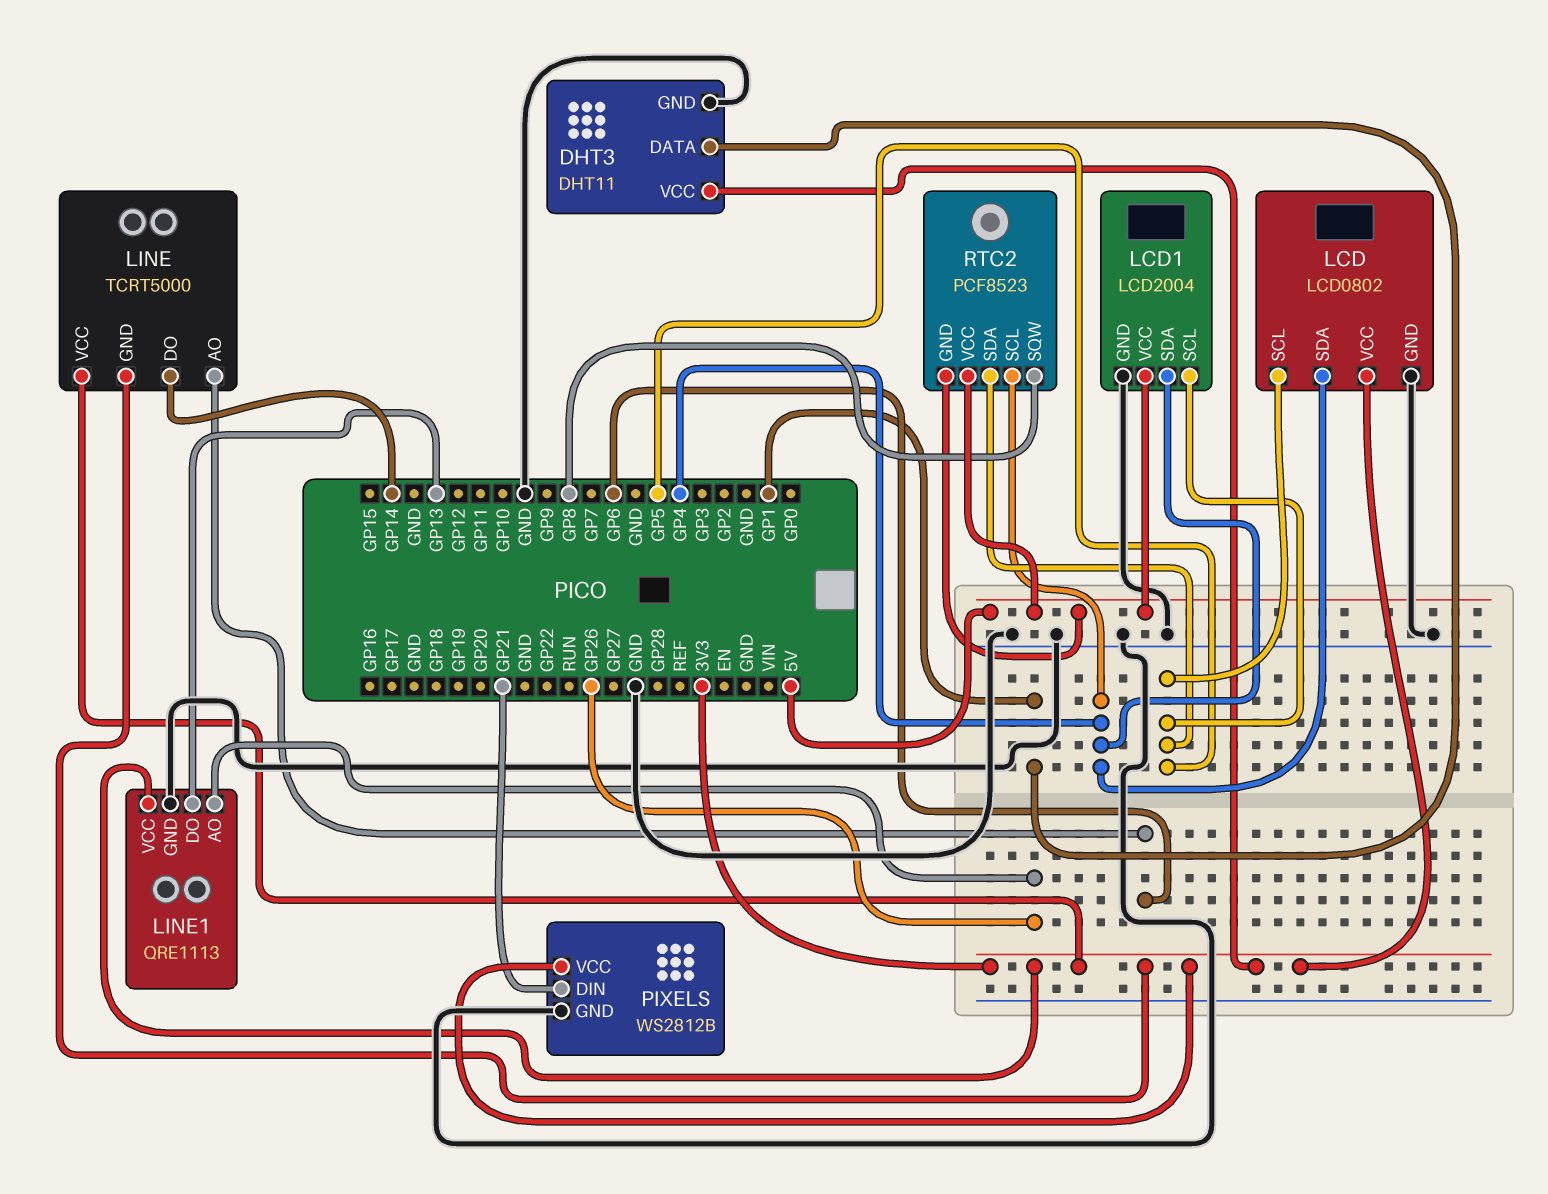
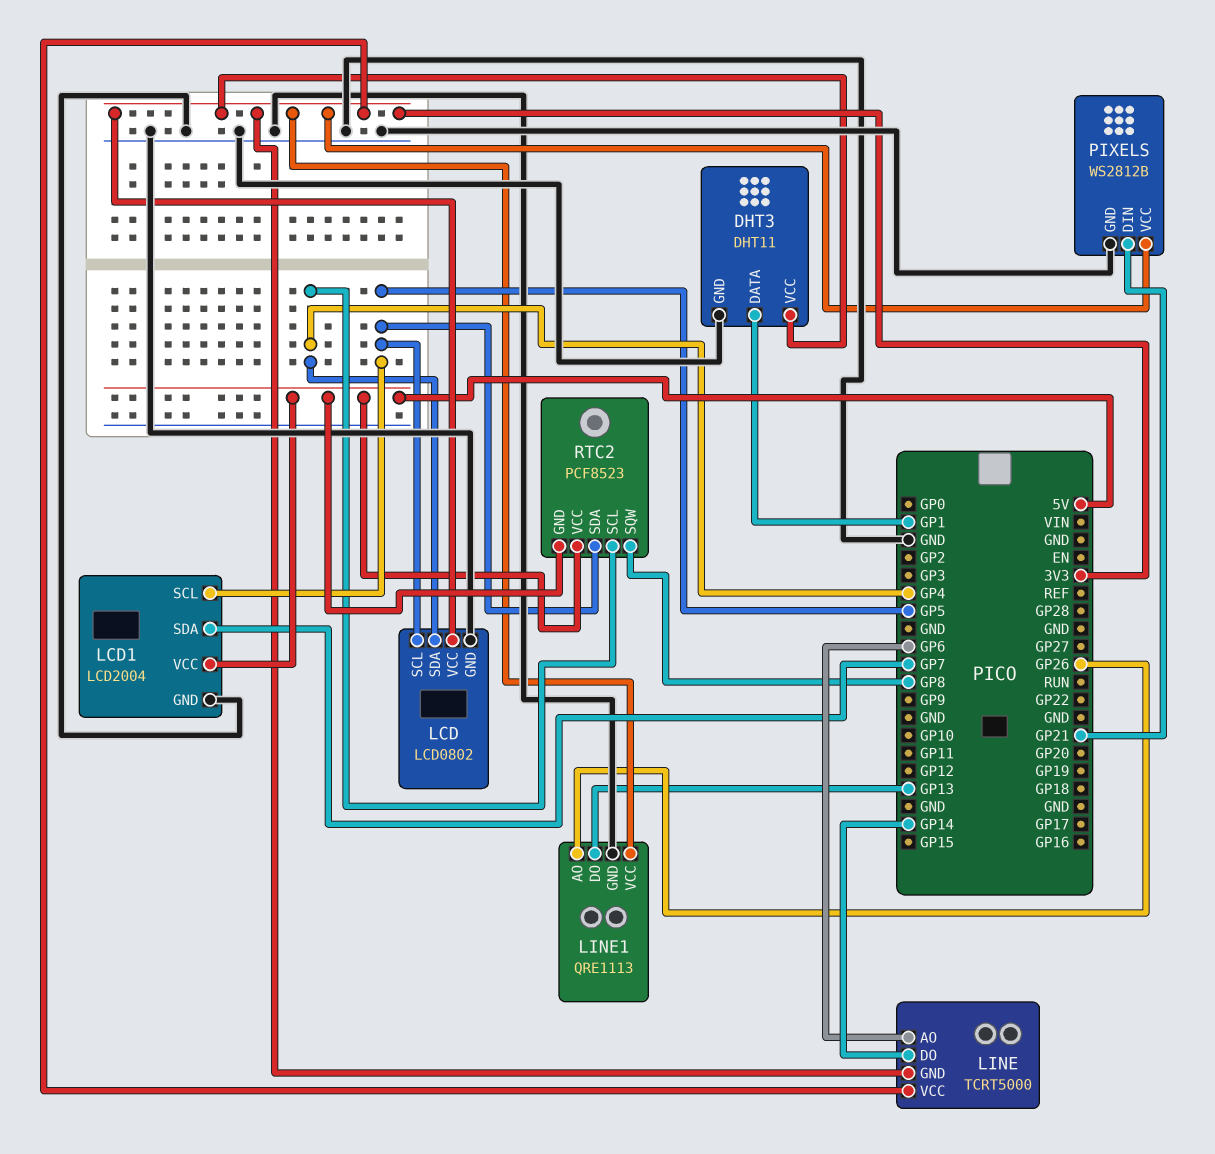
LCD1 pin SDA: GP4 -> GP7

